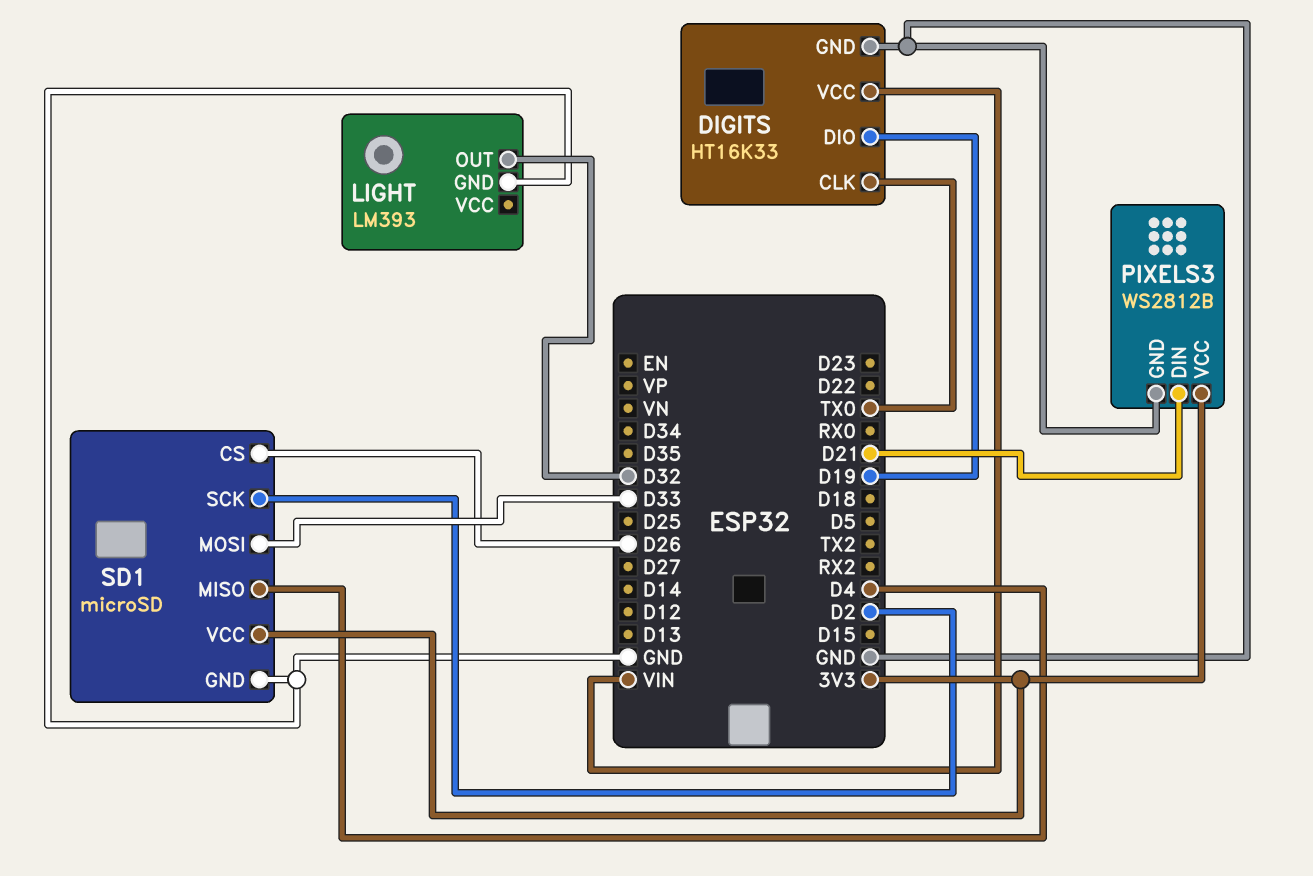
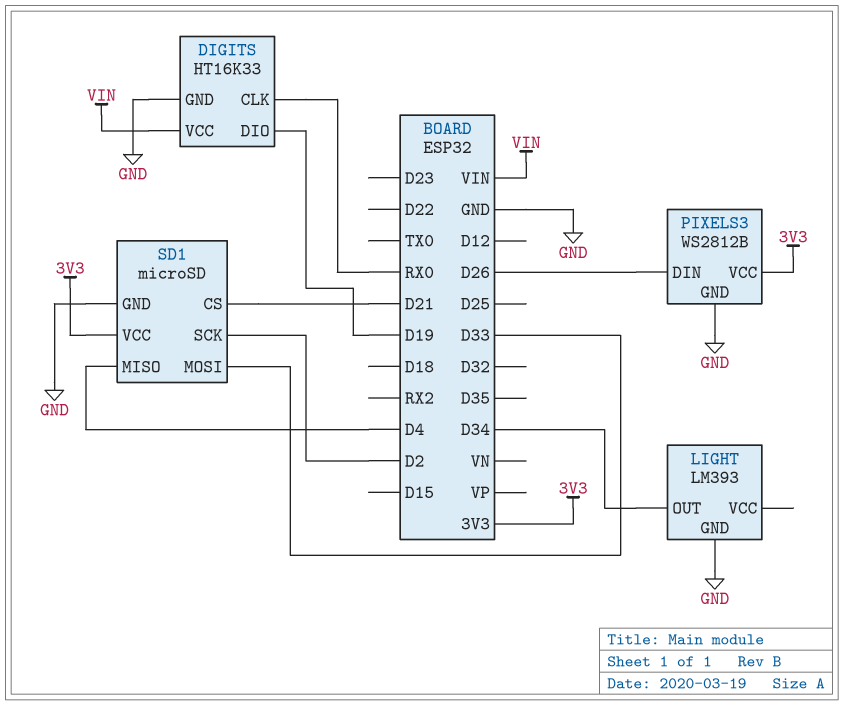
DIGITS pin CLK: TX0 -> RX0
LIGHT pin OUT: D32 -> D34
PIXELS3 pin DIN: D21 -> D26
SD1 pin CS: D26 -> D21

